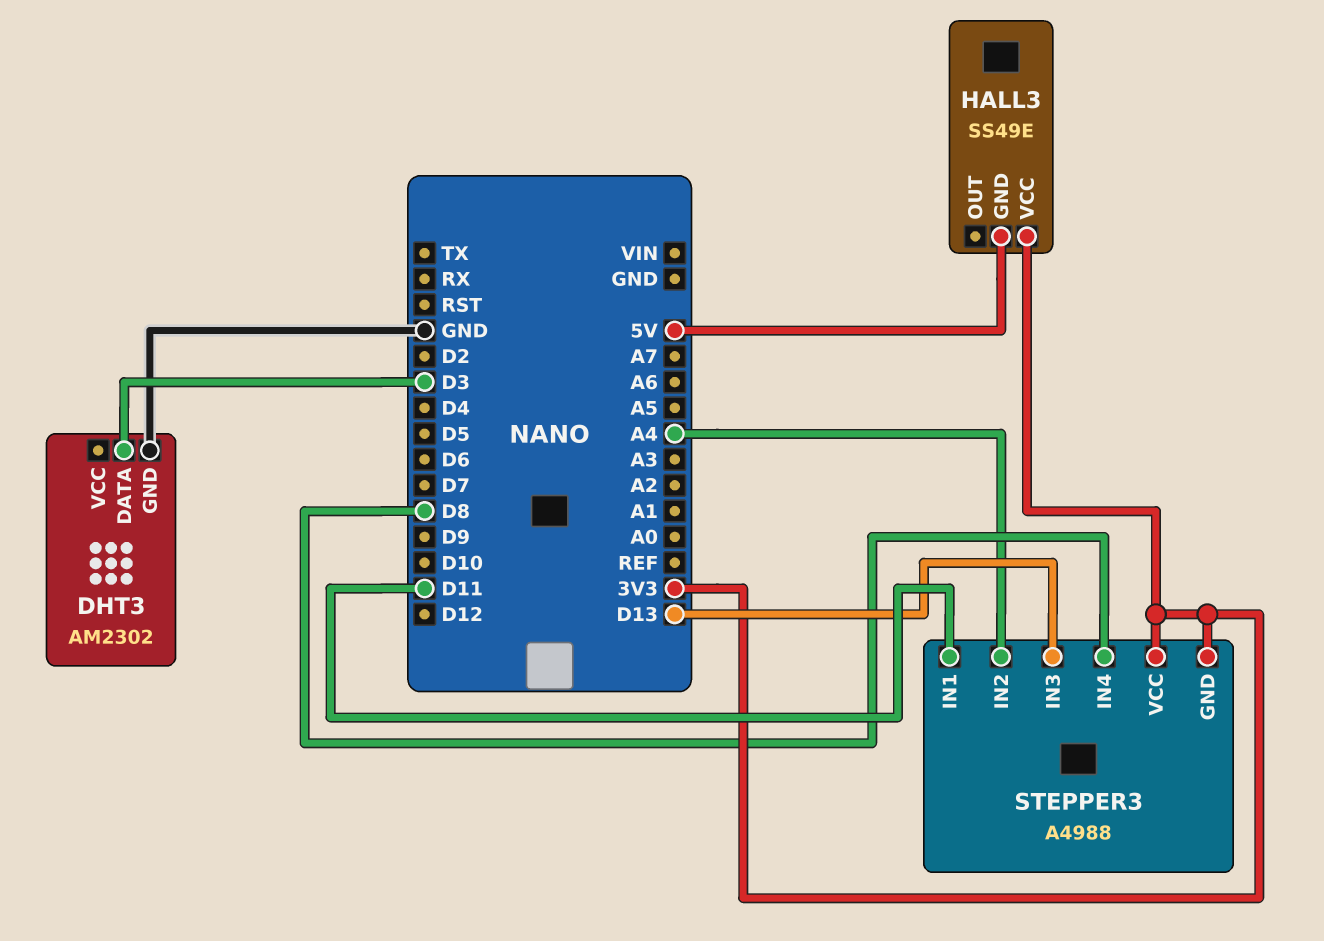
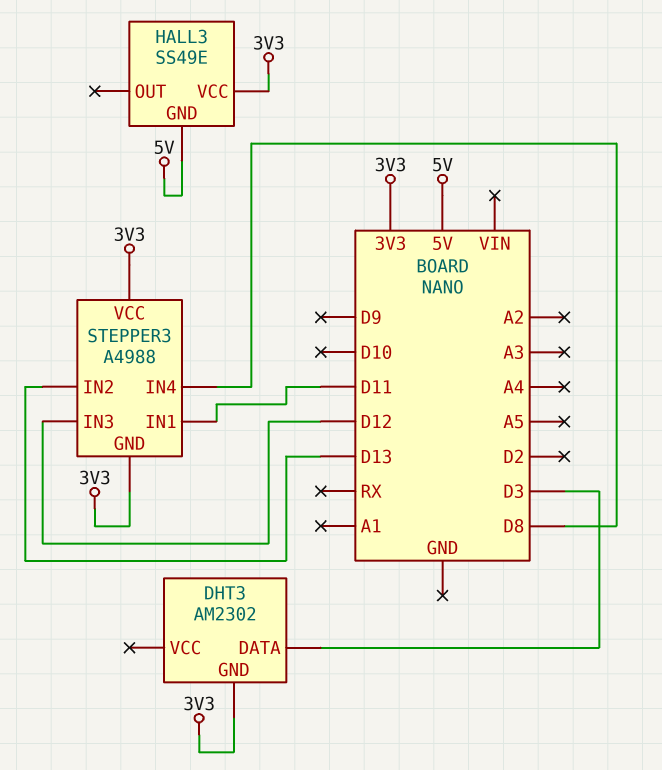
DHT3 pin GND: GND -> 3V3
STEPPER3 pin IN2: A4 -> D13
STEPPER3 pin IN3: D13 -> D12

